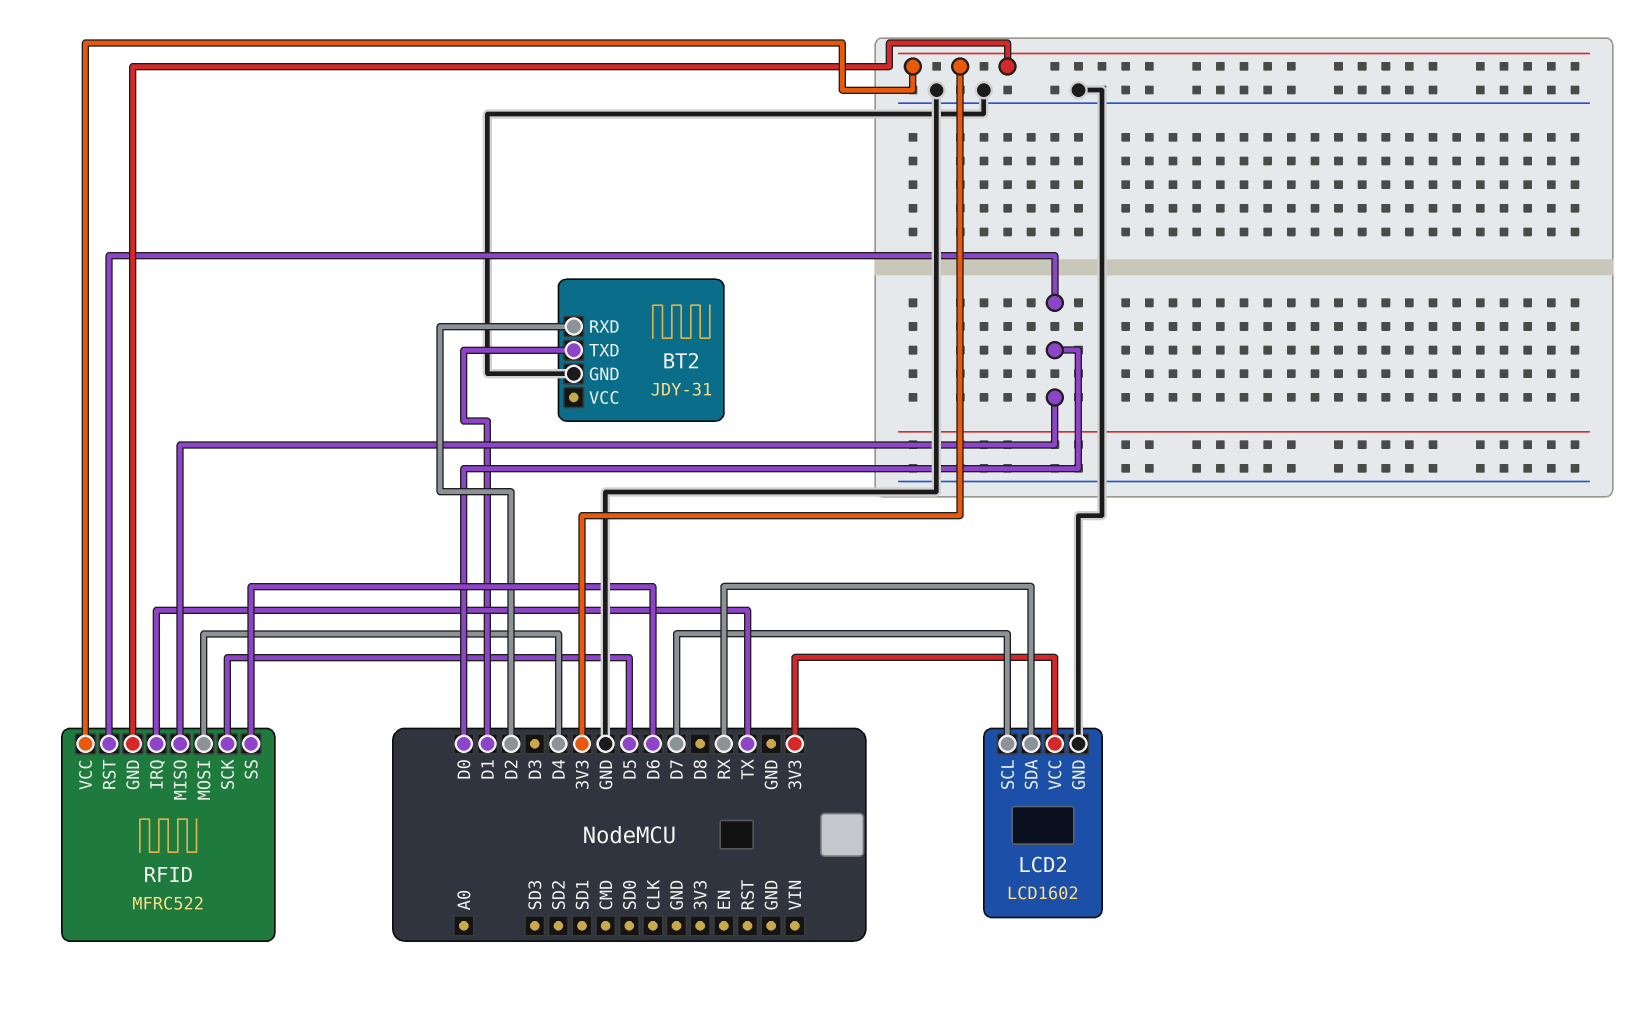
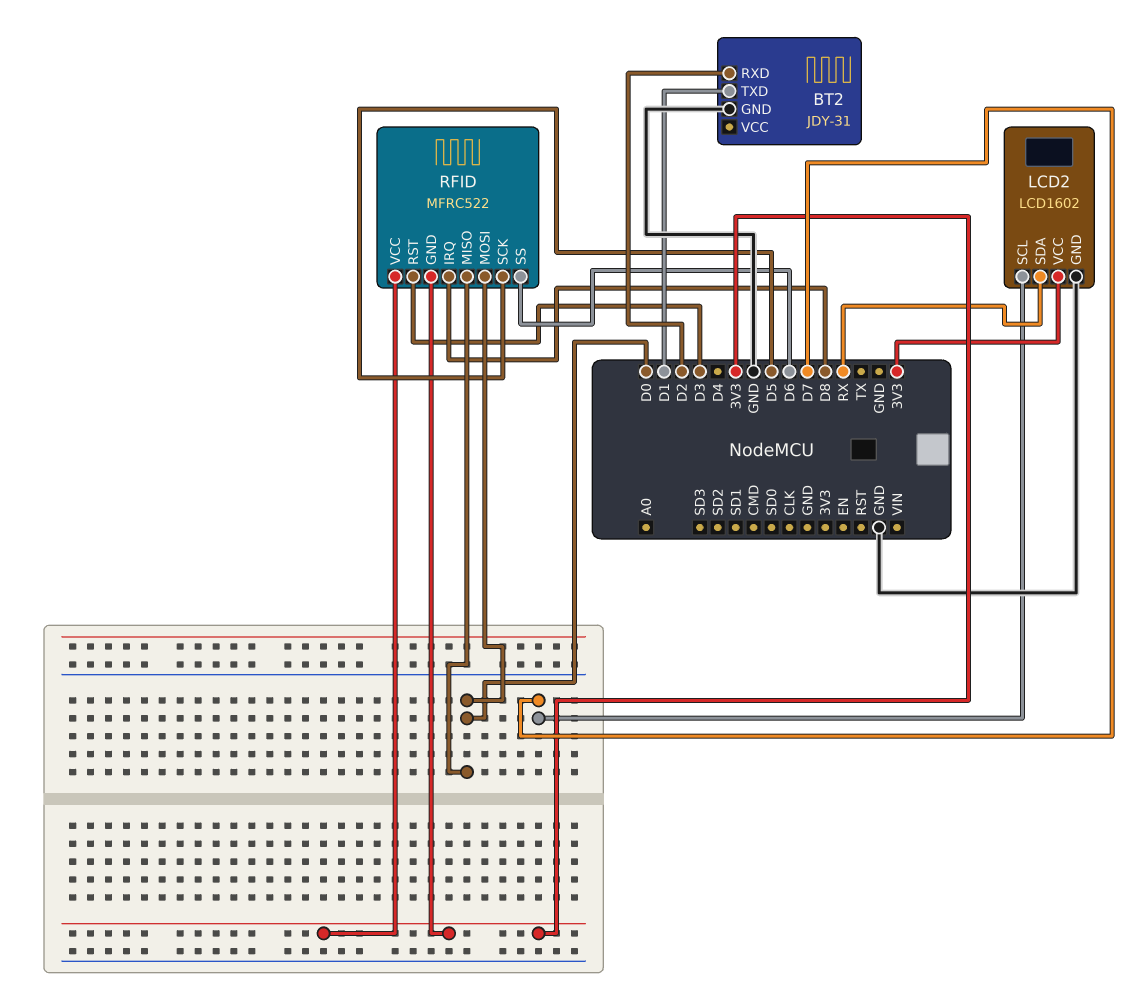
RFID pin IRQ: TX -> D8
RFID pin MOSI: D4 -> D0
RFID pin RST: D0 -> D3

